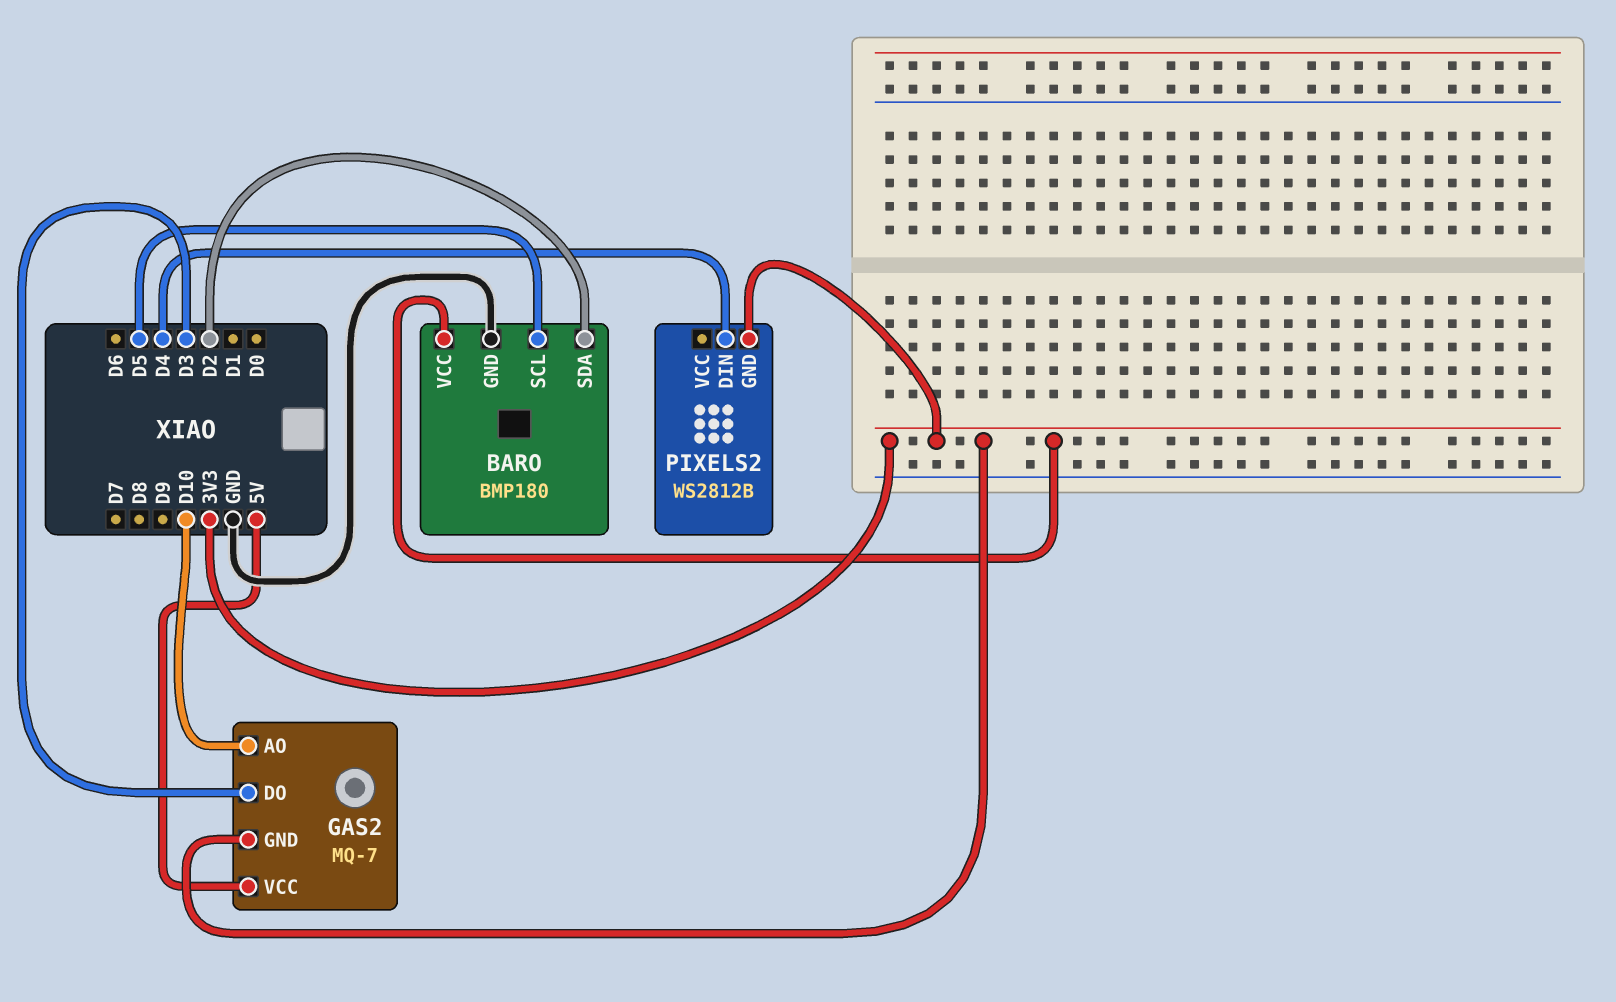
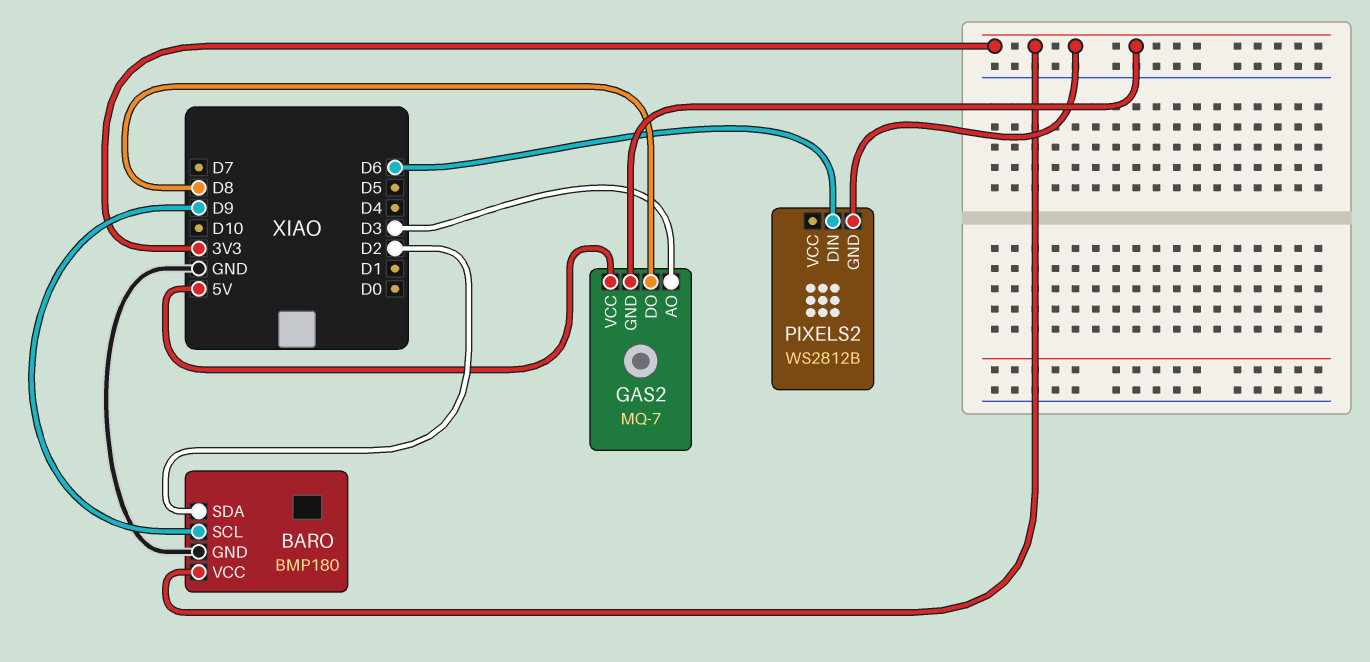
BARO pin SCL: D5 -> D9
GAS2 pin AO: D10 -> D3
GAS2 pin DO: D3 -> D8
PIXELS2 pin DIN: D4 -> D6

